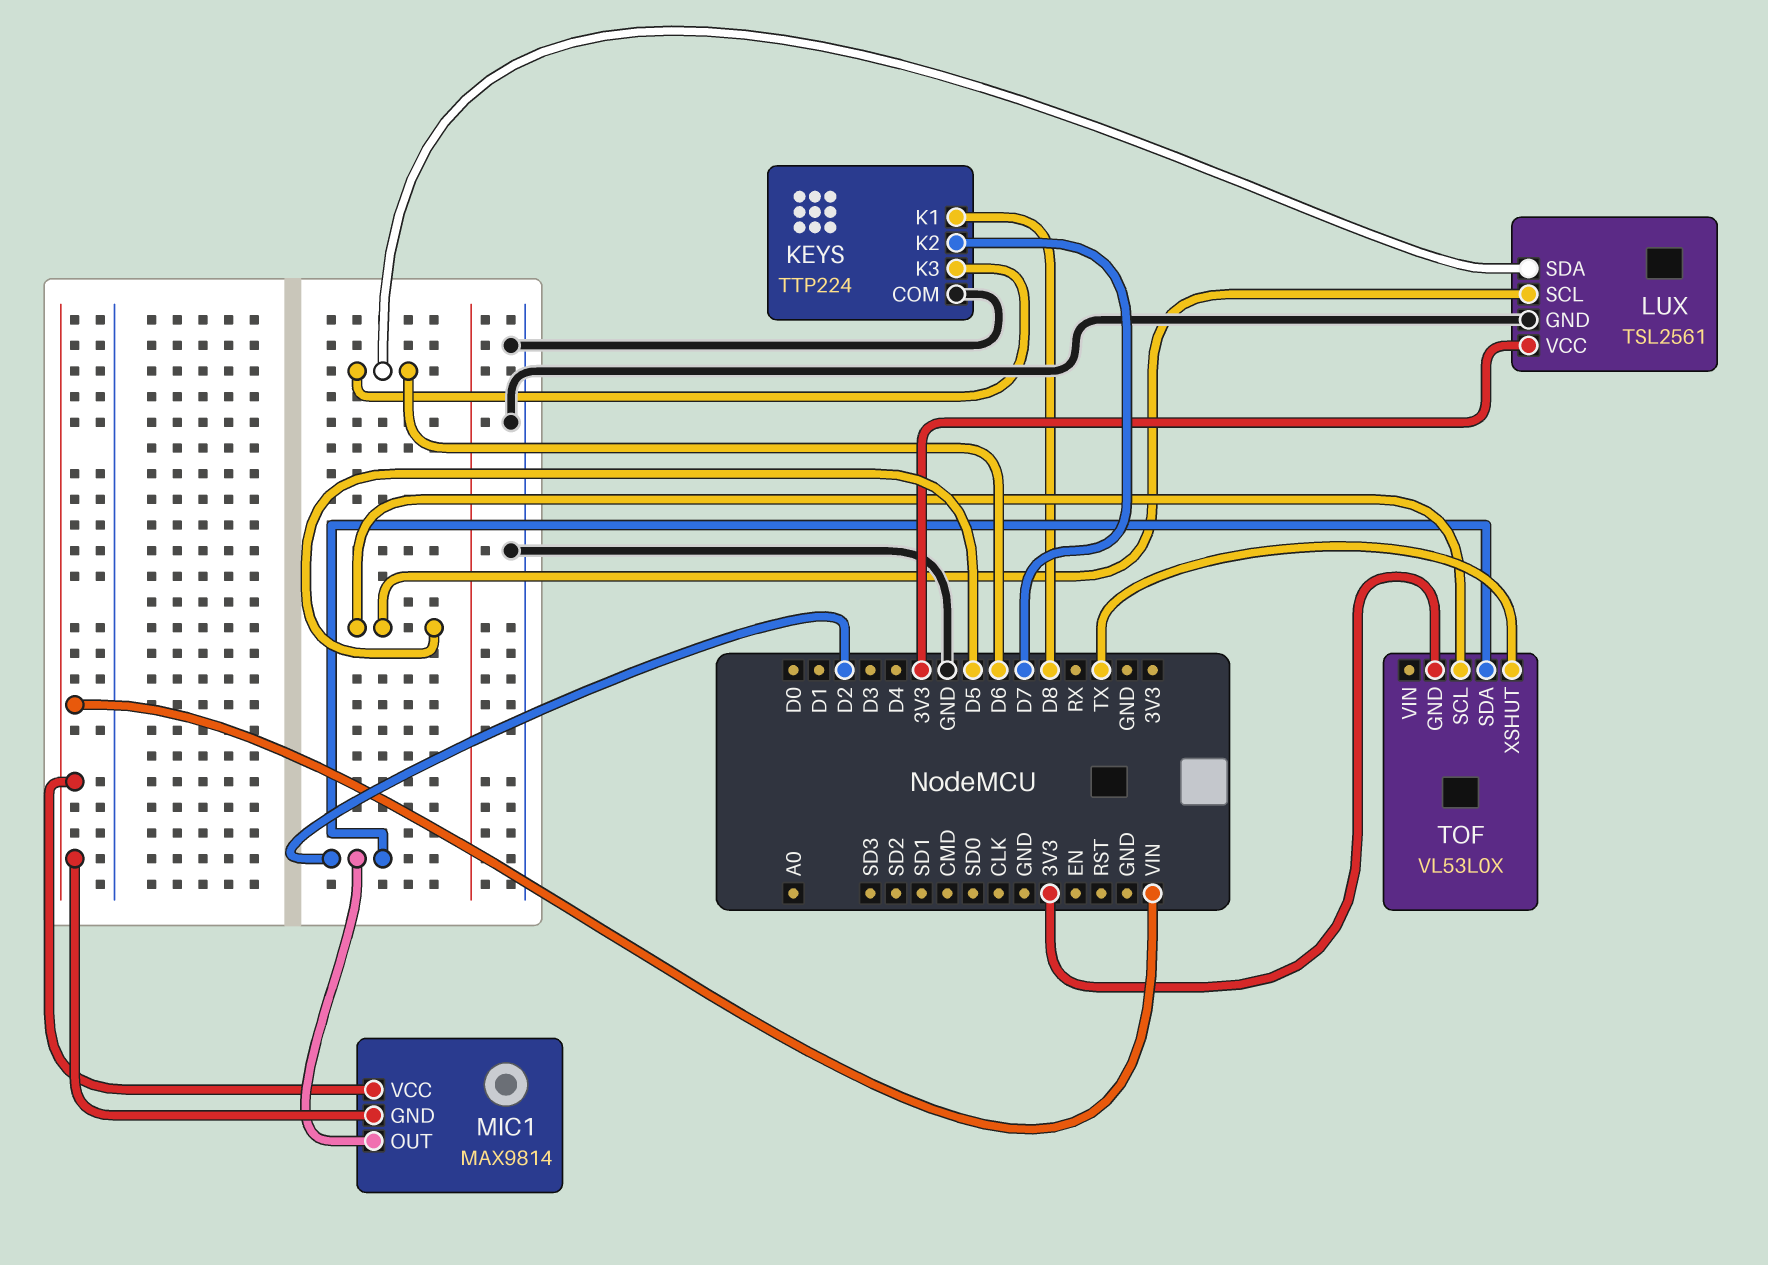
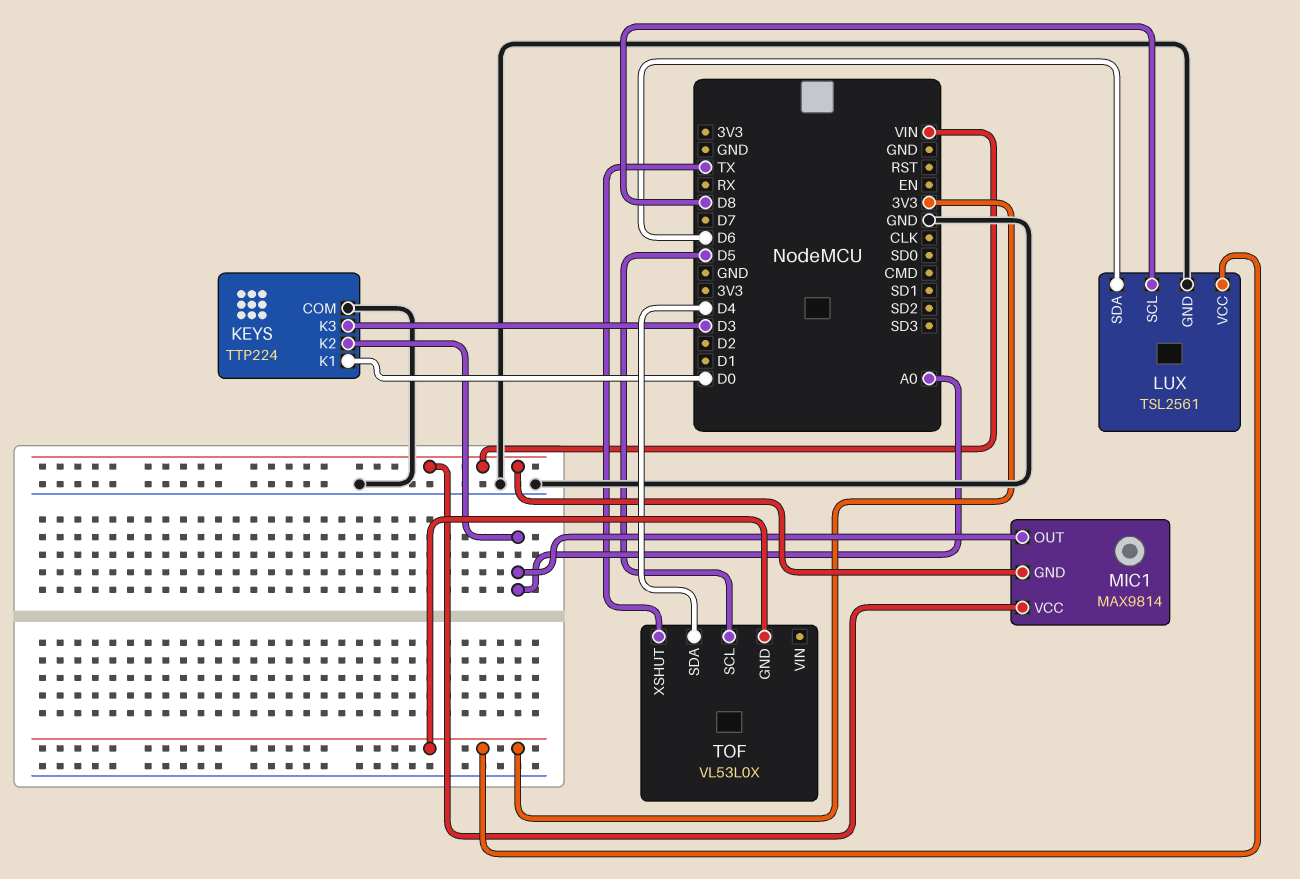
KEYS pin K1: D8 -> D0
KEYS pin K2: D7 -> A0
KEYS pin K3: D6 -> D3
LUX pin SCL: D5 -> D8
MIC1 pin OUT: D2 -> A0
TOF pin SDA: D2 -> D4

